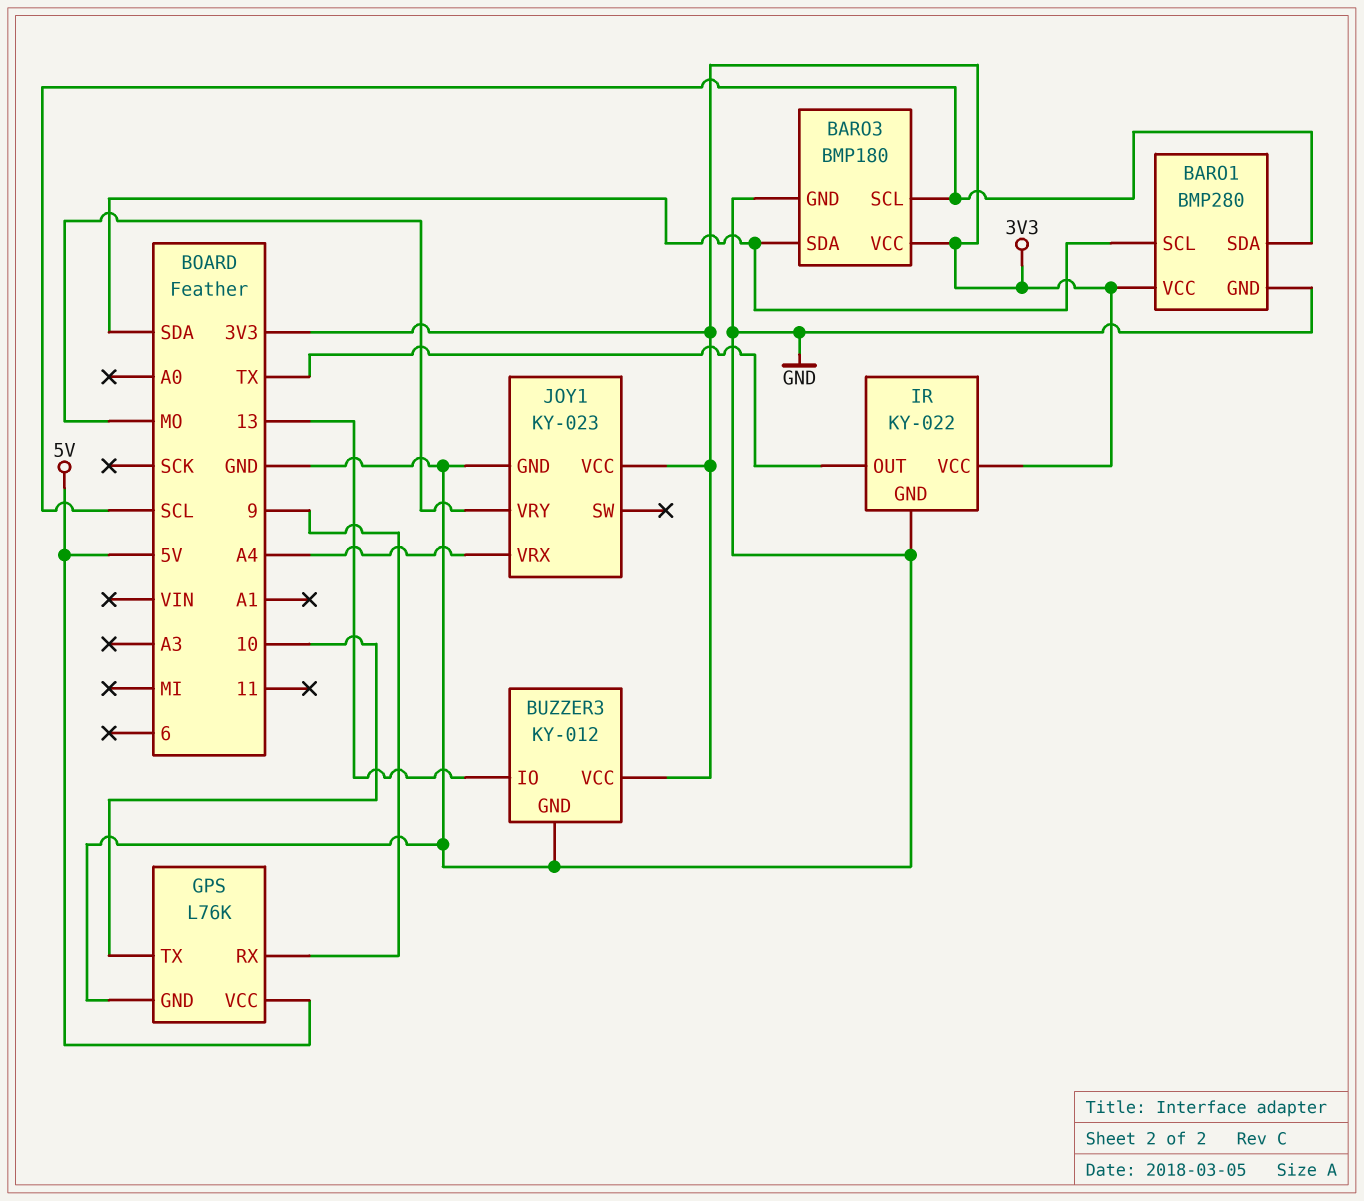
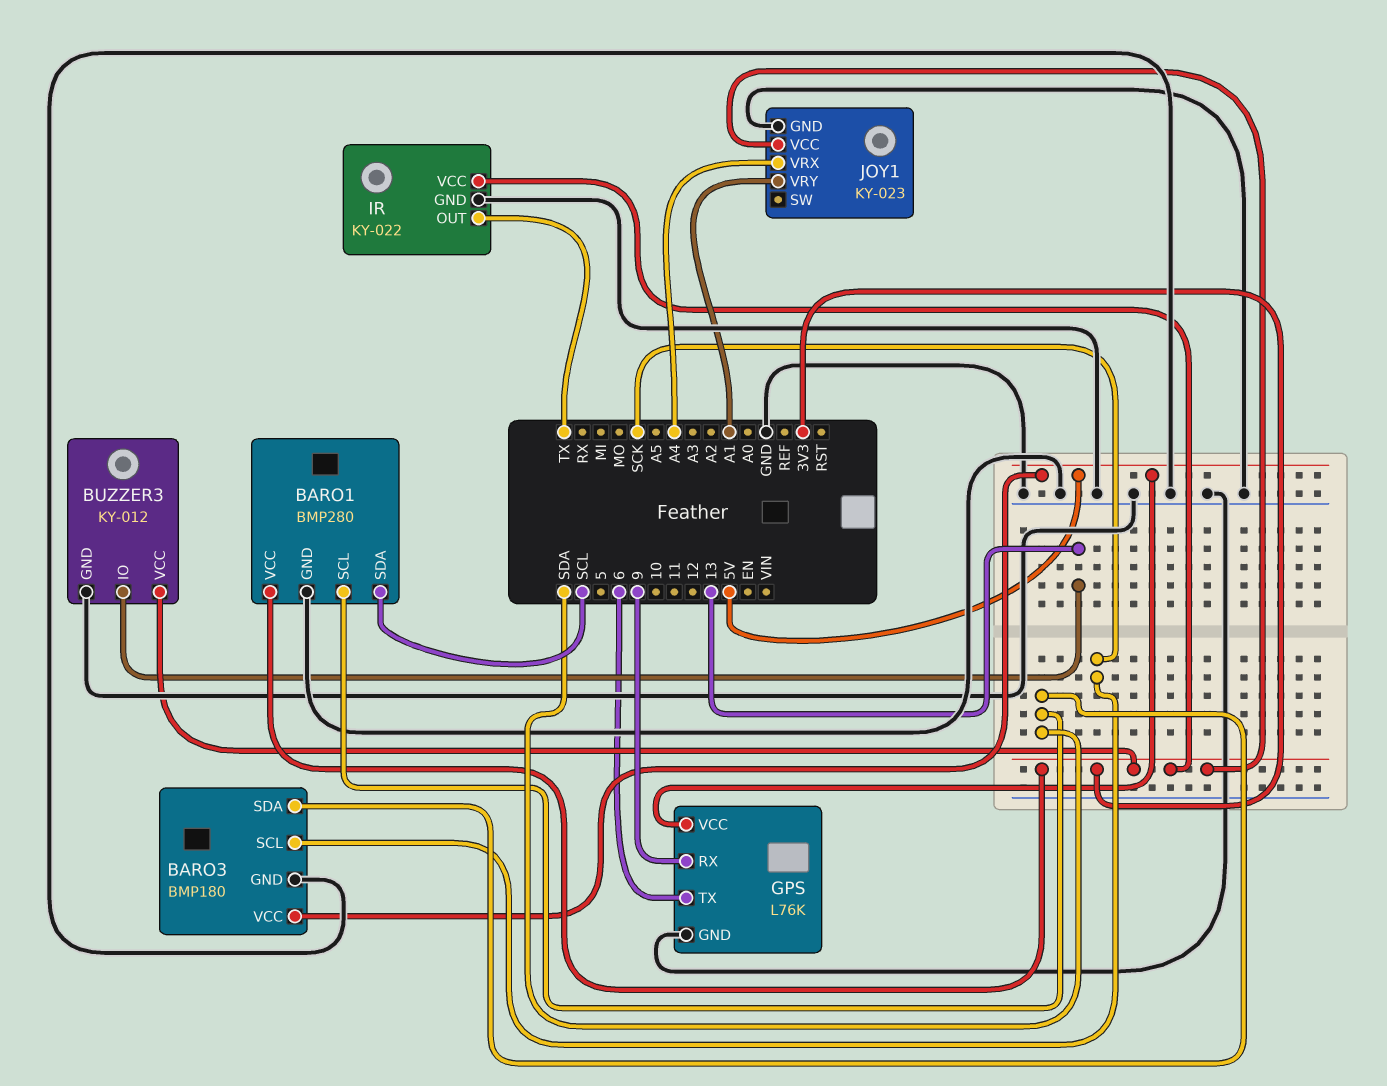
BARO3 pin SCL: SCL -> SCK
BARO3 pin VCC: 3V3 -> 5V
GPS pin TX: 10 -> 6
JOY1 pin VRY: MO -> A1

